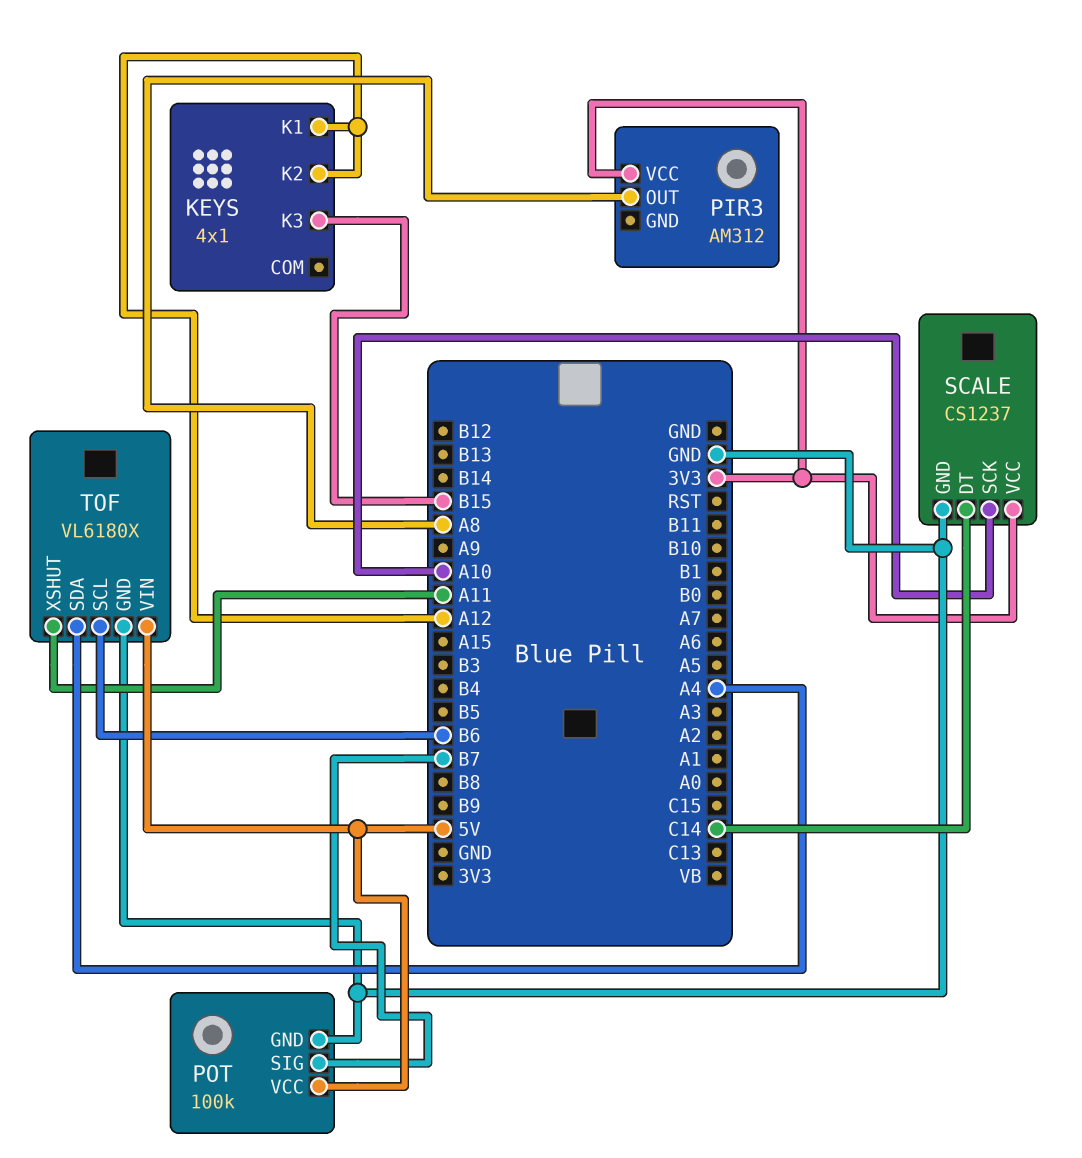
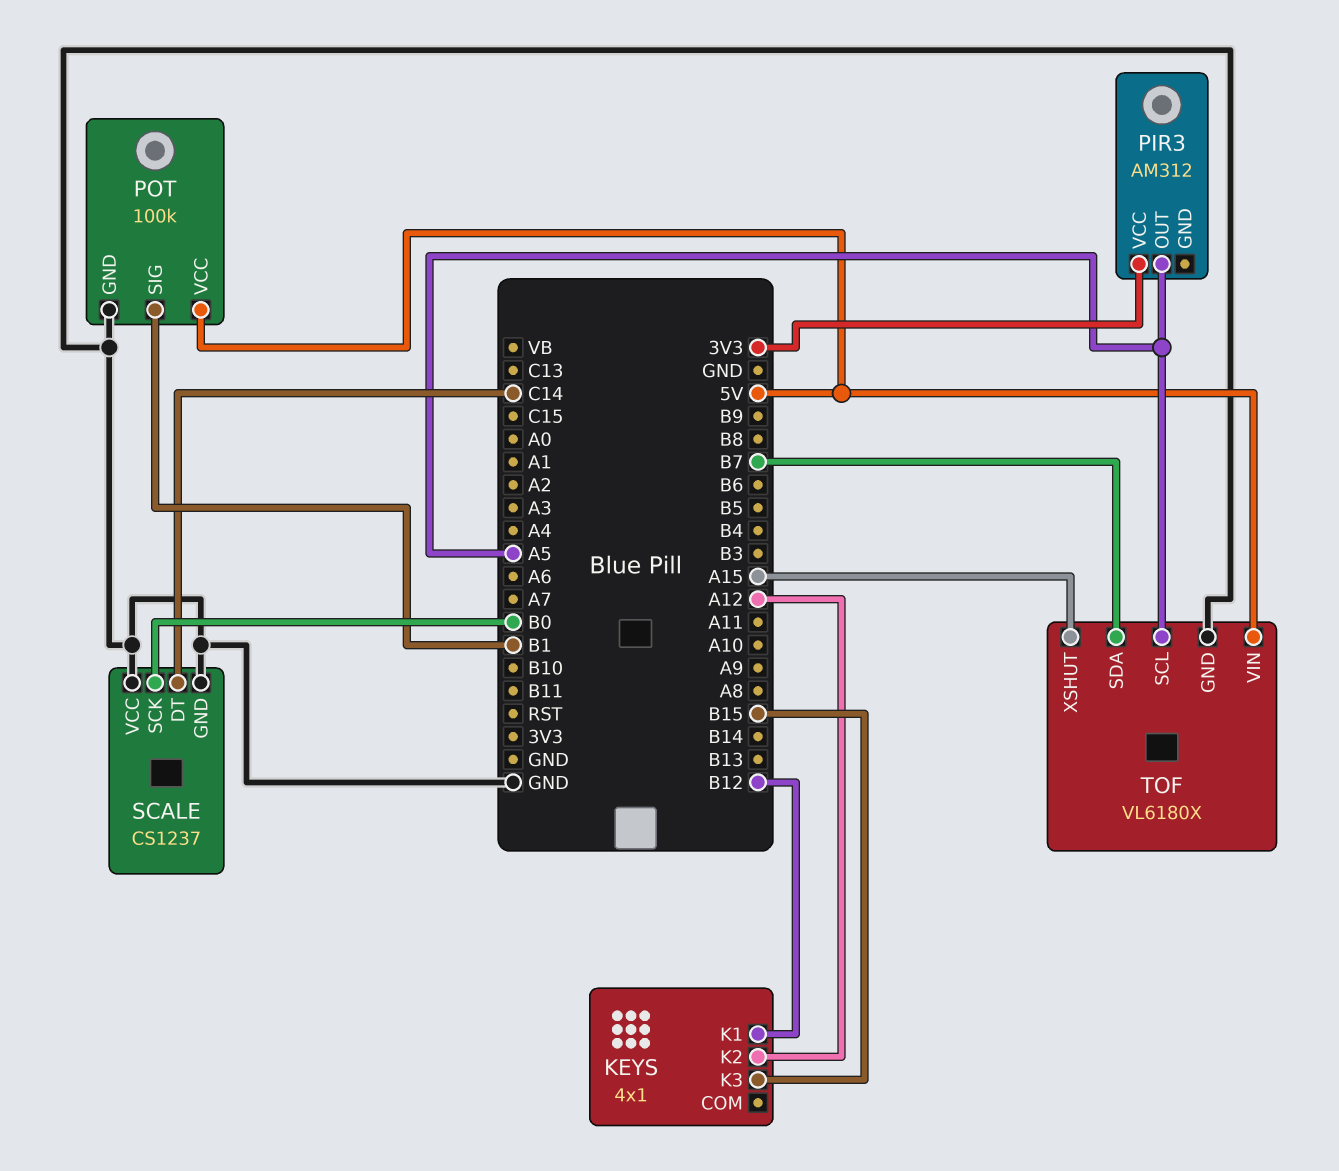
KEYS pin K1: A12 -> B12
PIR3 pin OUT: A8 -> A5
POT pin SIG: B7 -> B1
SCALE pin SCK: A10 -> B0
SCALE pin VCC: 3V3 -> GND
TOF pin SCL: B6 -> A5
TOF pin SDA: A4 -> B7
TOF pin XSHUT: A11 -> A15

